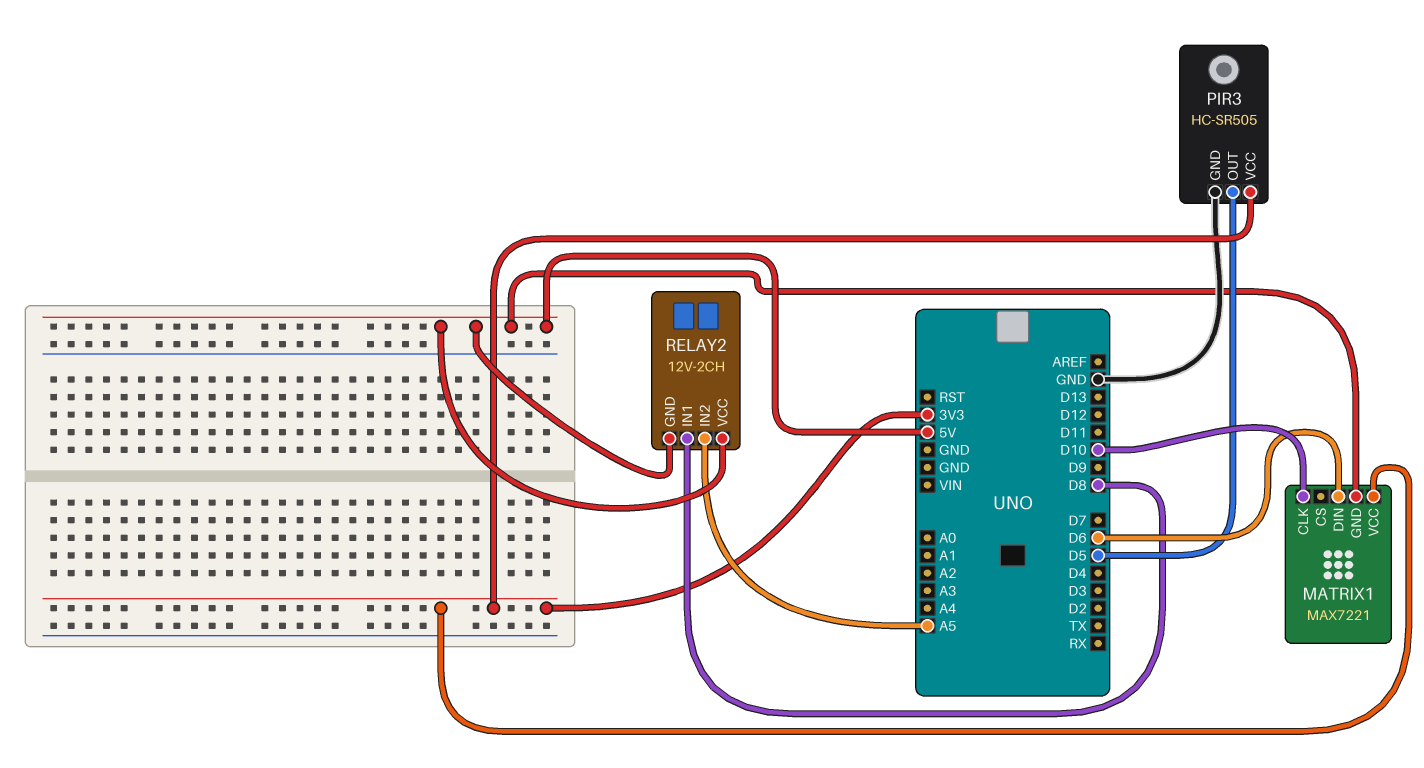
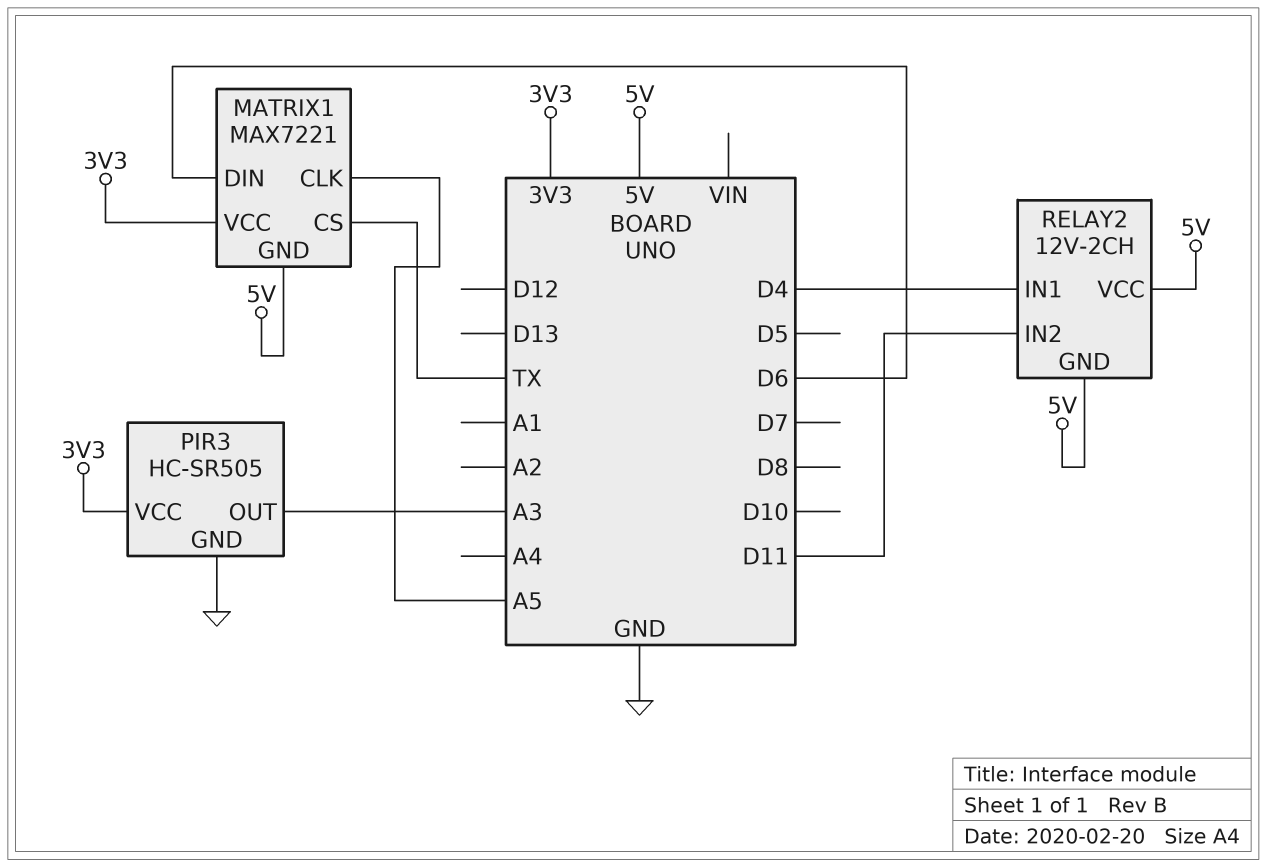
MATRIX1 pin CLK: D10 -> A5
MATRIX1 pin CS: none -> TX
PIR3 pin OUT: D5 -> A3
RELAY2 pin IN1: D8 -> D4
RELAY2 pin IN2: A5 -> D11

